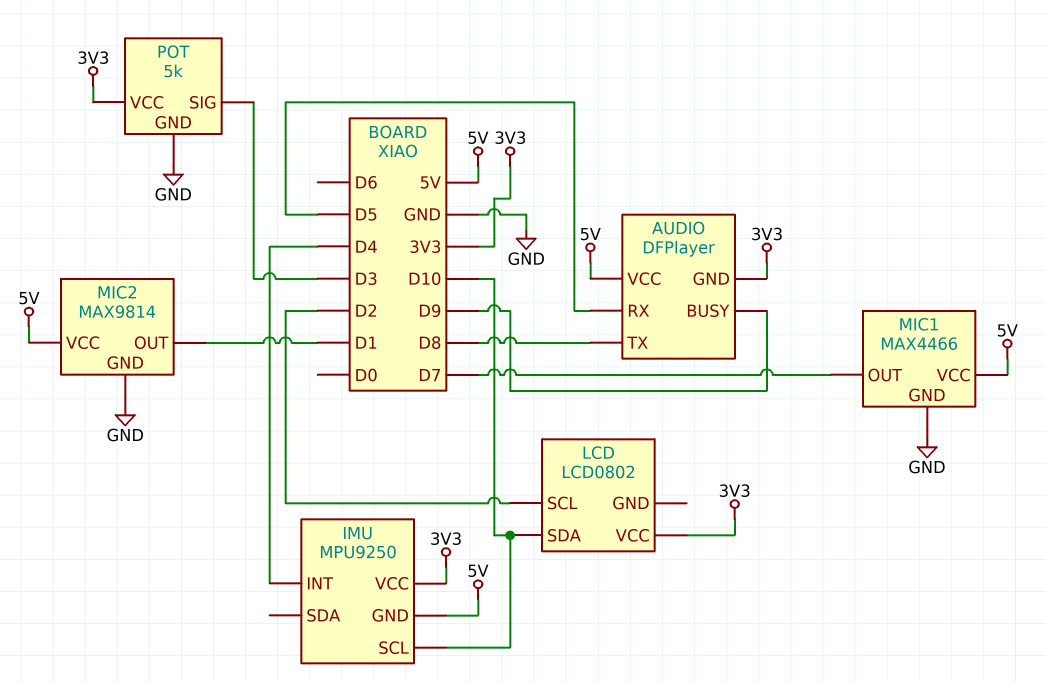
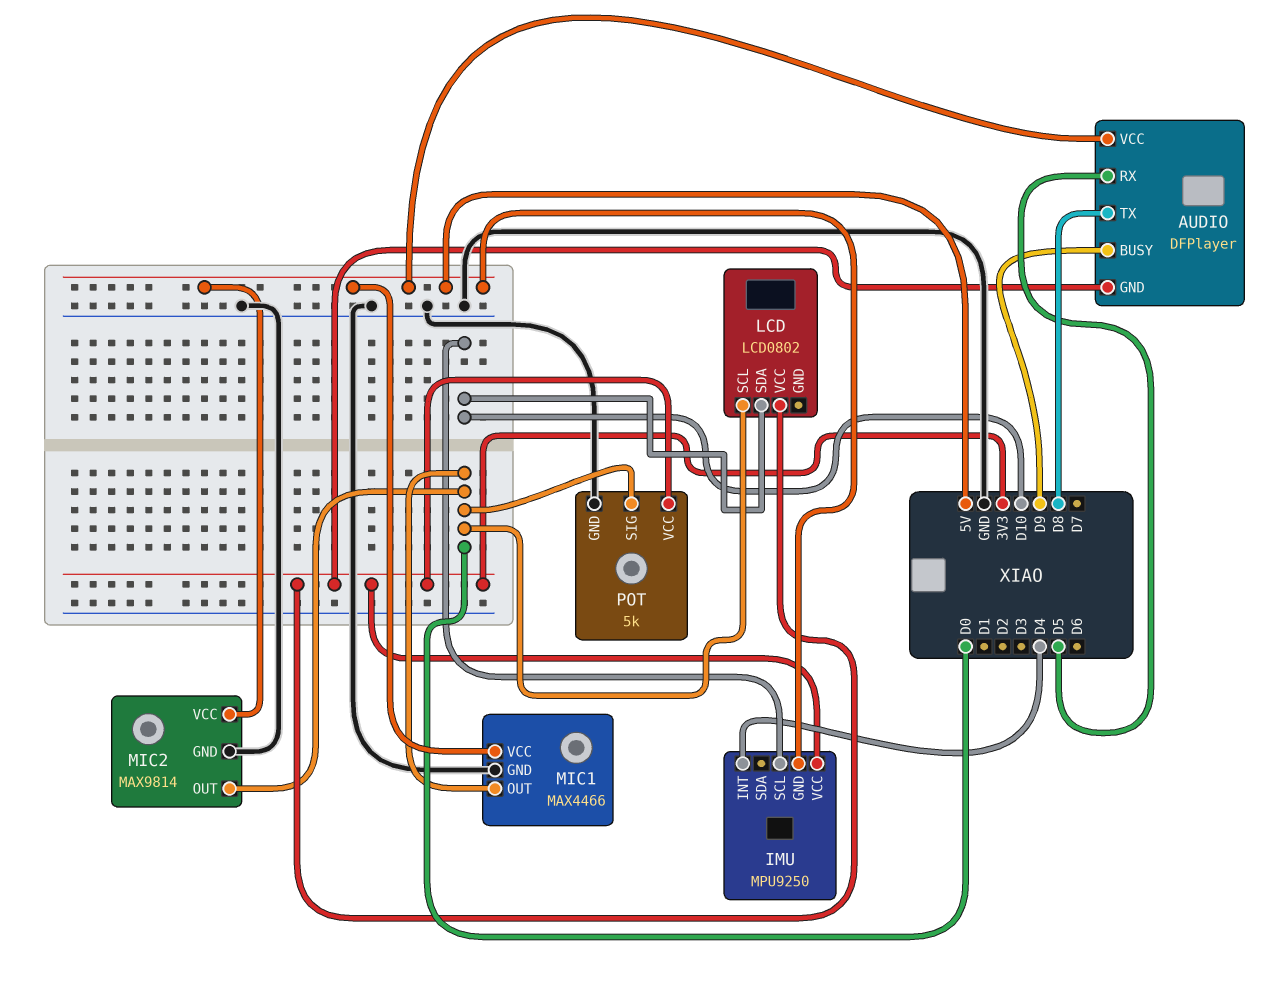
LCD pin SCL: D2 -> D0
MIC1 pin OUT: D7 -> D0
MIC2 pin OUT: D1 -> D0
POT pin SIG: D3 -> D0

